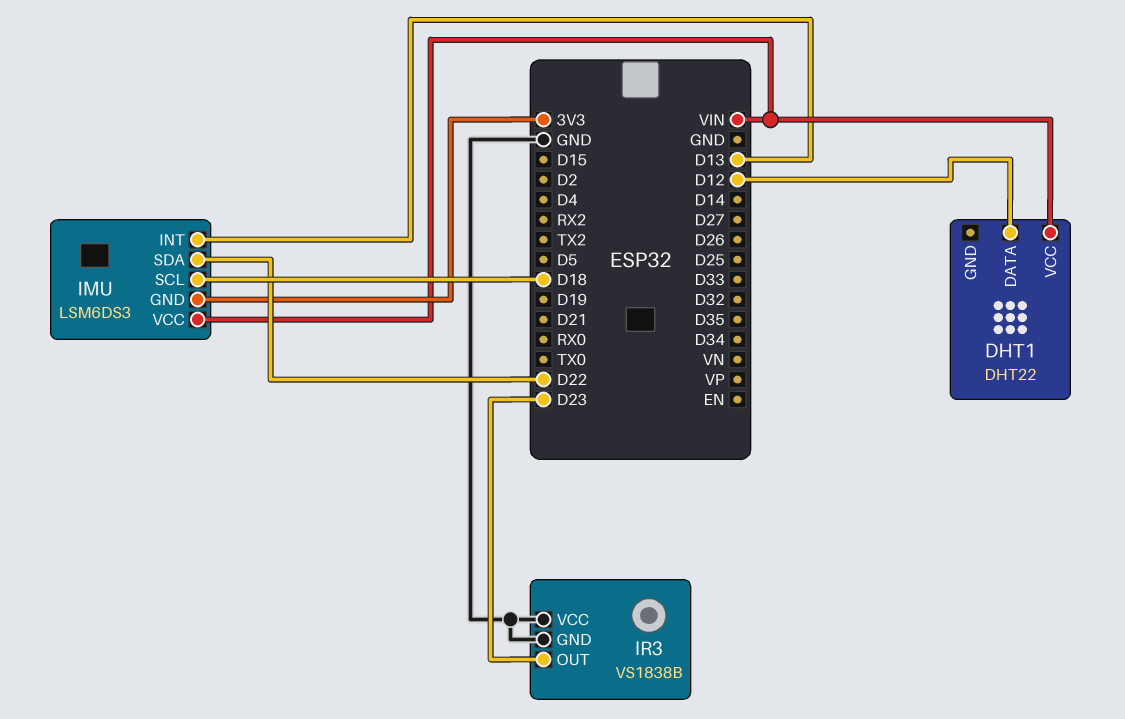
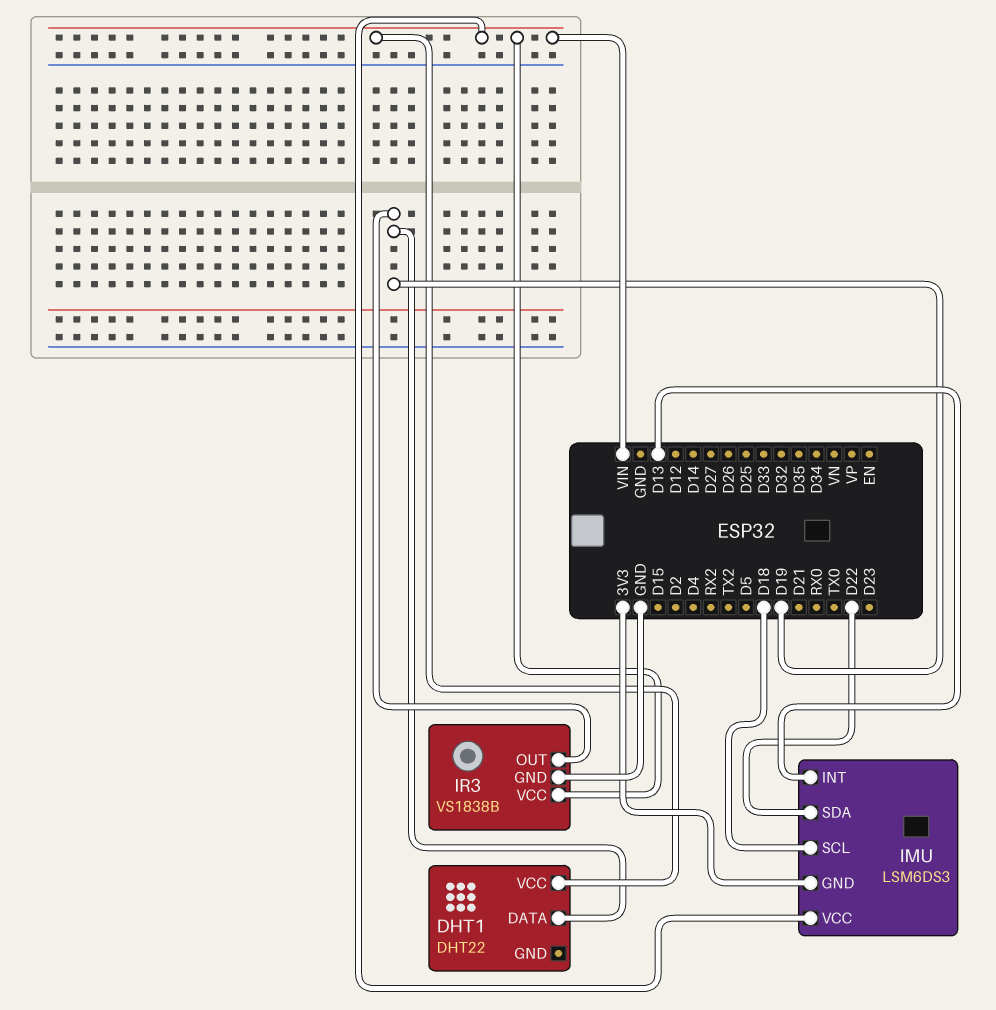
DHT1 pin DATA: D12 -> D19
IR3 pin OUT: D23 -> D19
IR3 pin VCC: GND -> VIN

